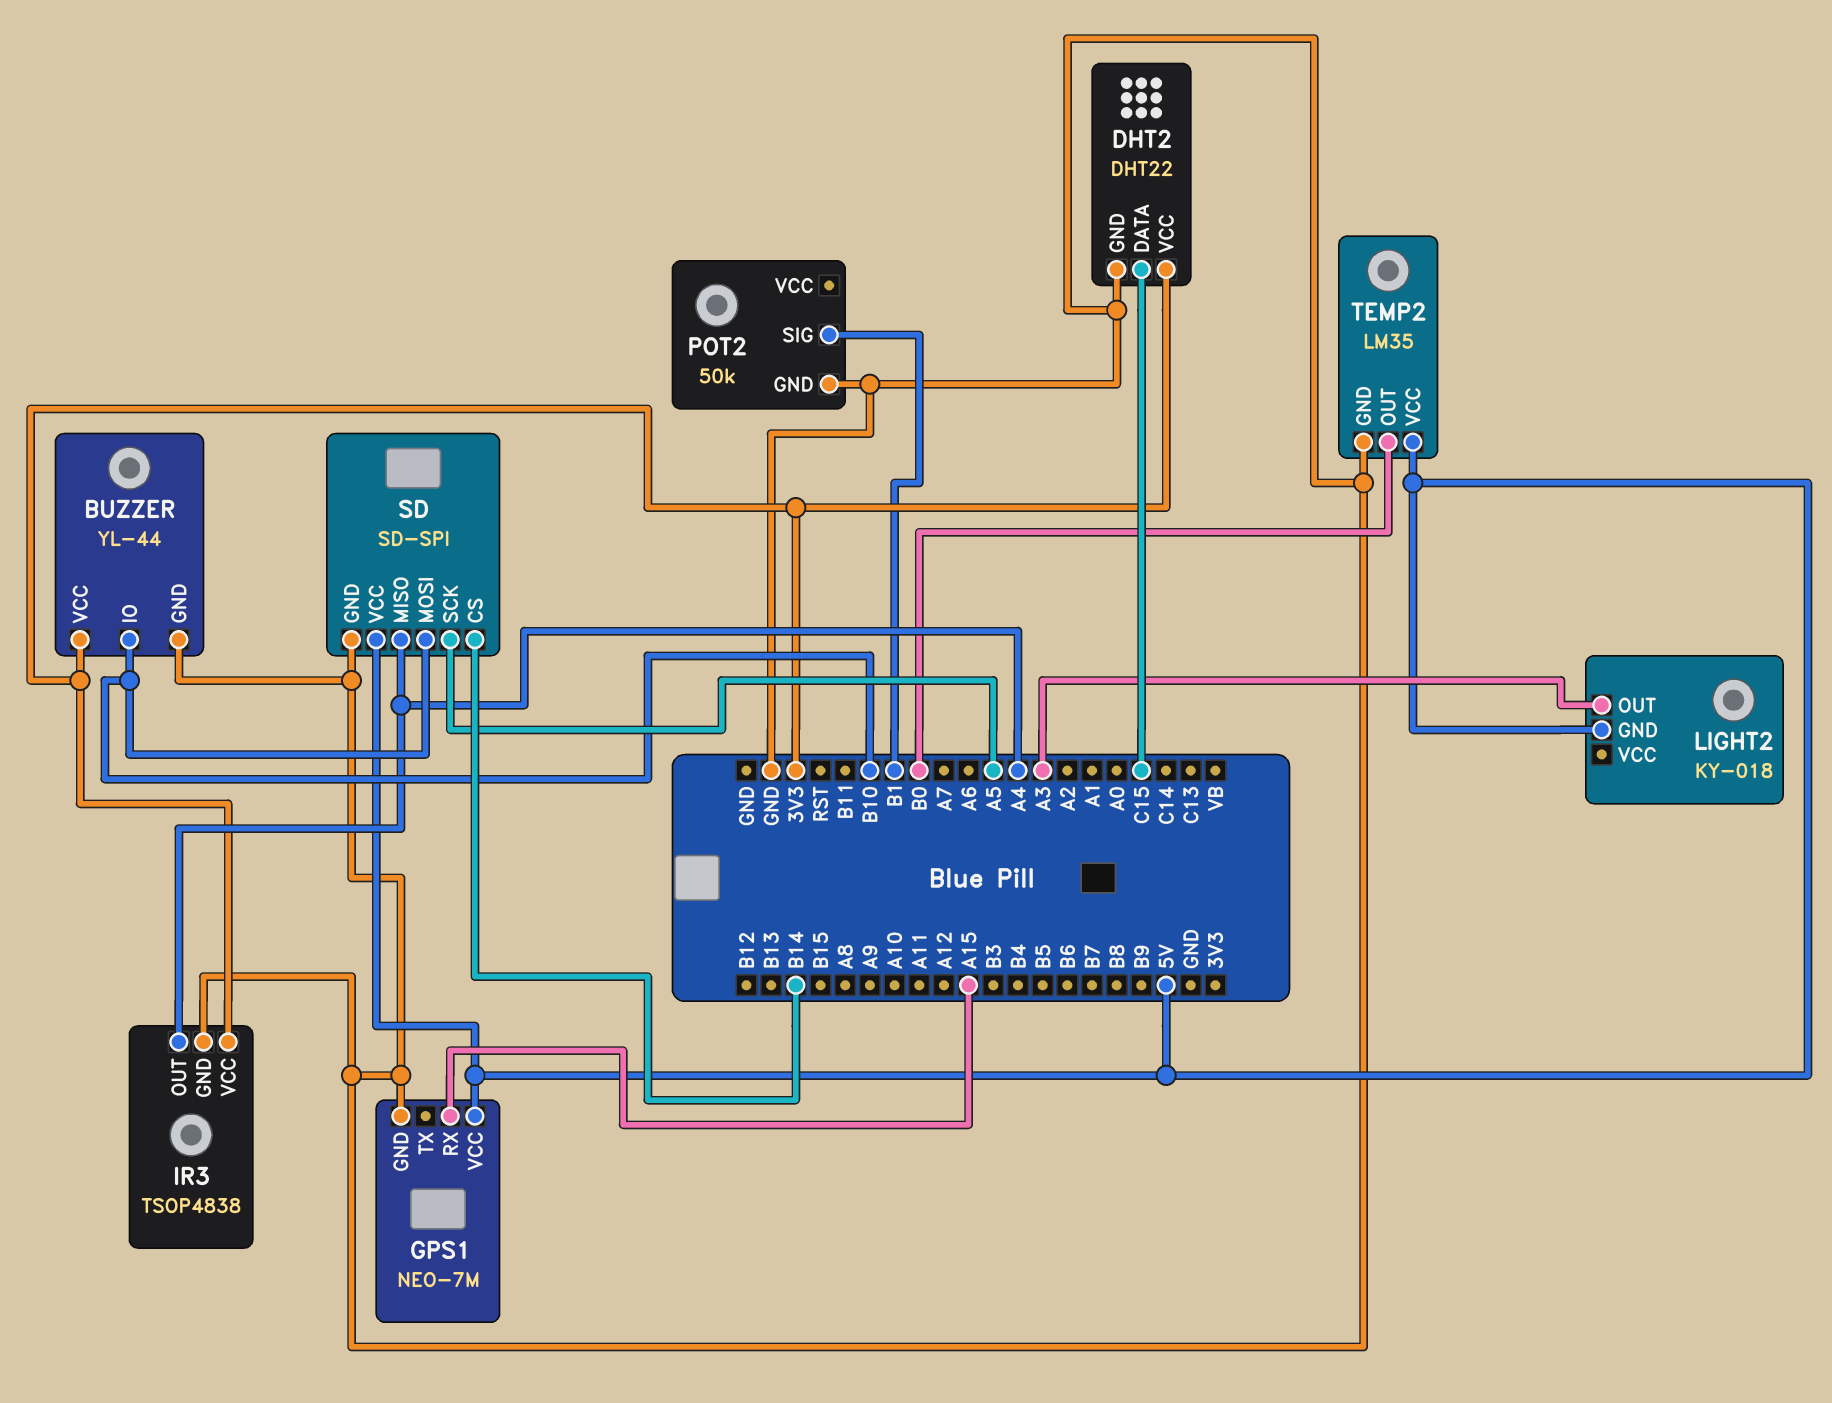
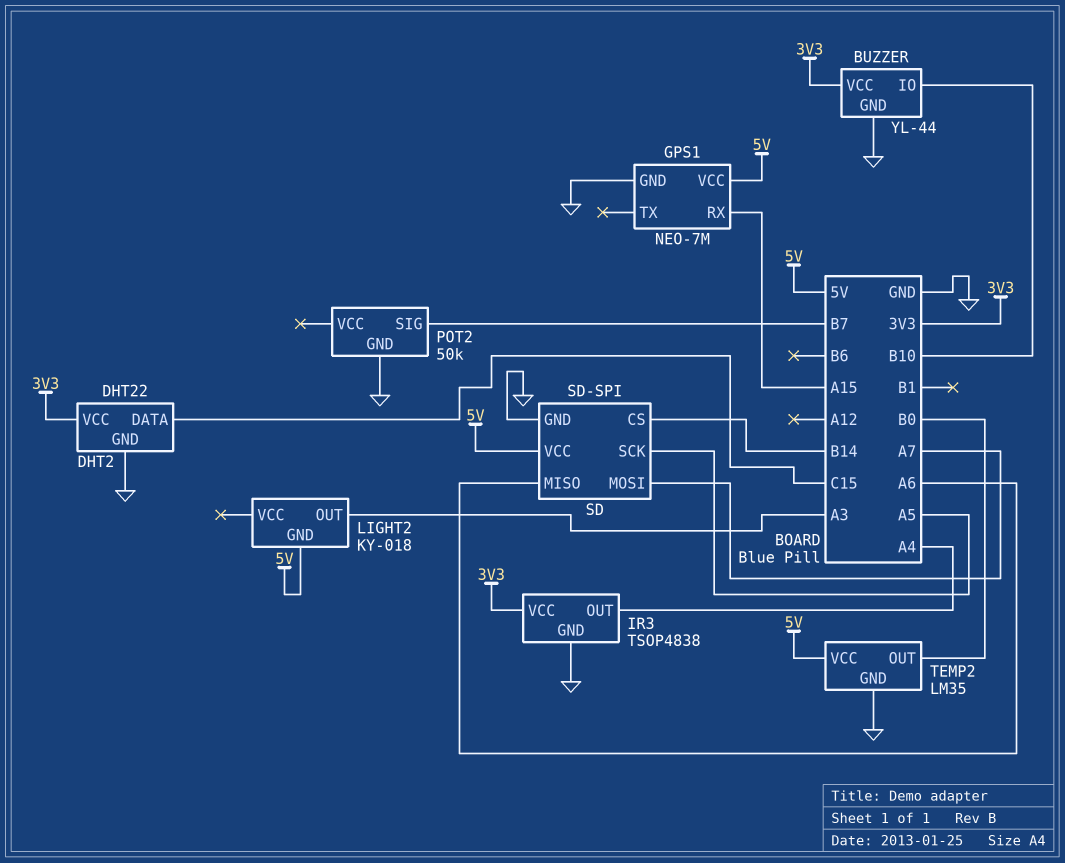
POT2 pin SIG: B1 -> B7
SD pin MISO: A4 -> A6
SD pin MOSI: B10 -> A7

